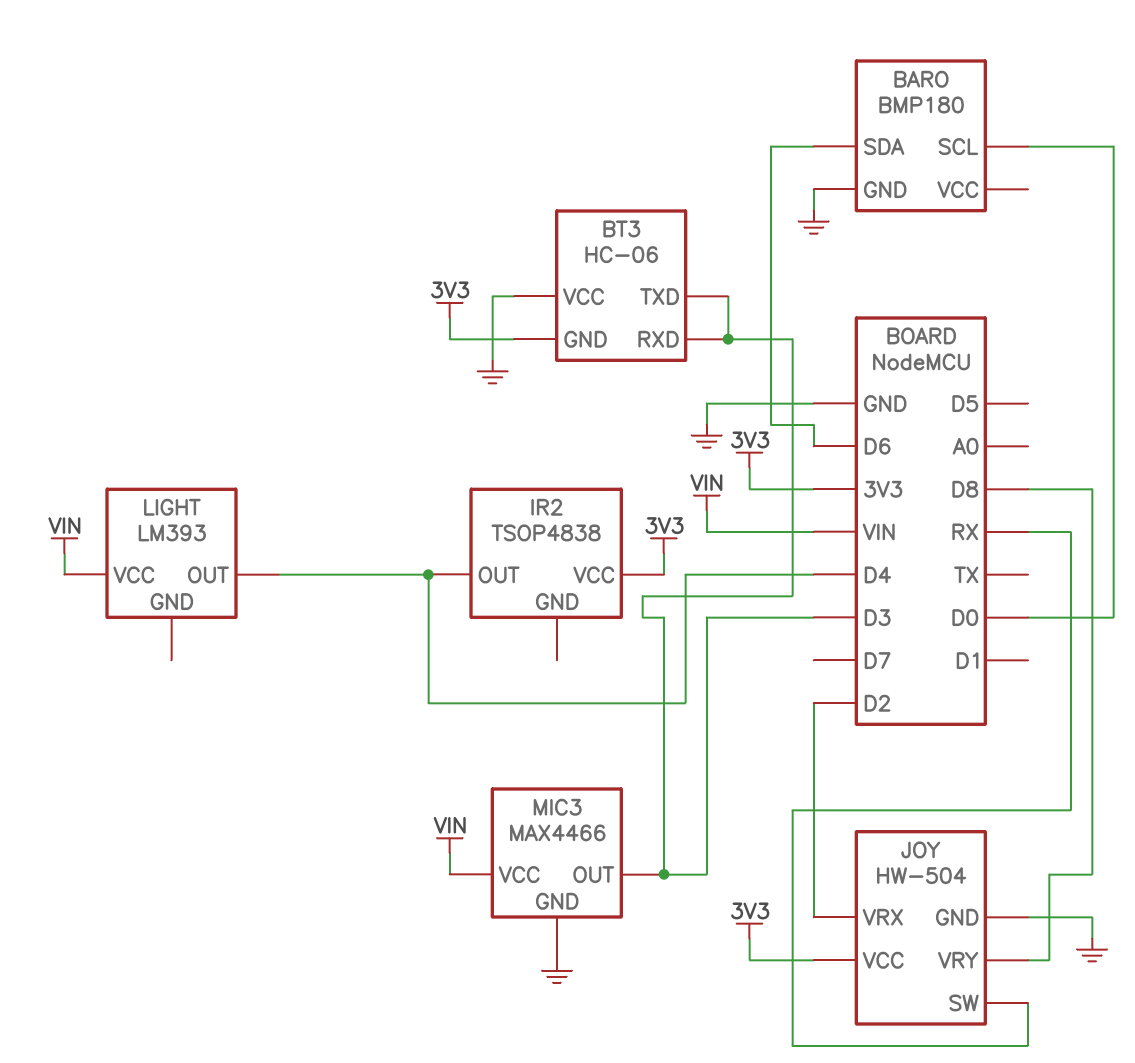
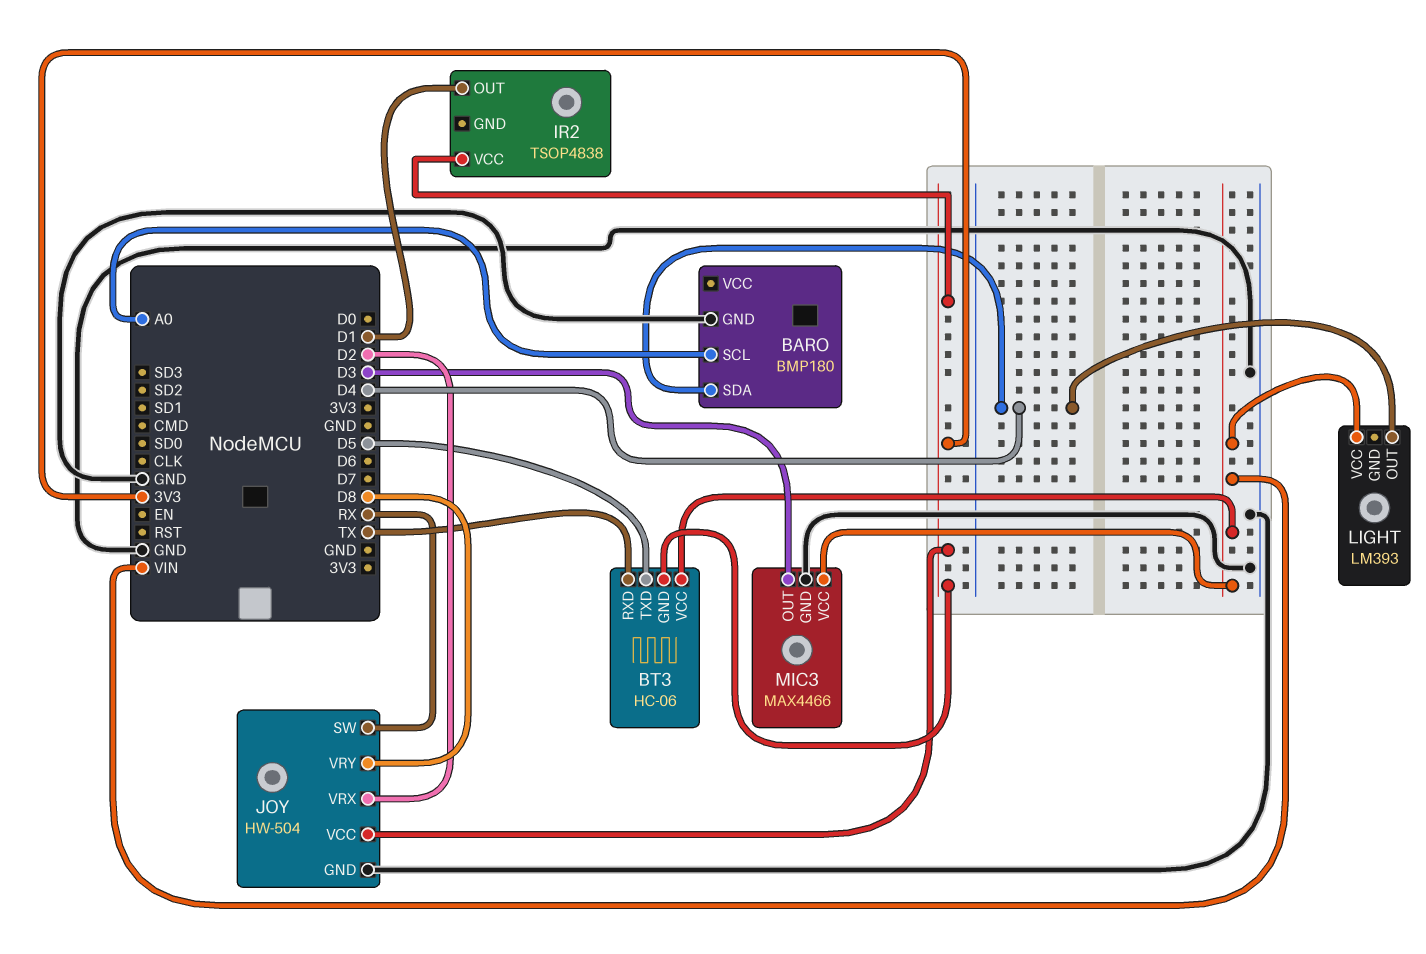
BARO pin SCL: D0 -> A0
BARO pin SDA: D6 -> D4
BT3 pin RXD: D3 -> TX
BT3 pin TXD: D3 -> D5
BT3 pin VCC: GND -> VIN
IR2 pin OUT: D4 -> D1

